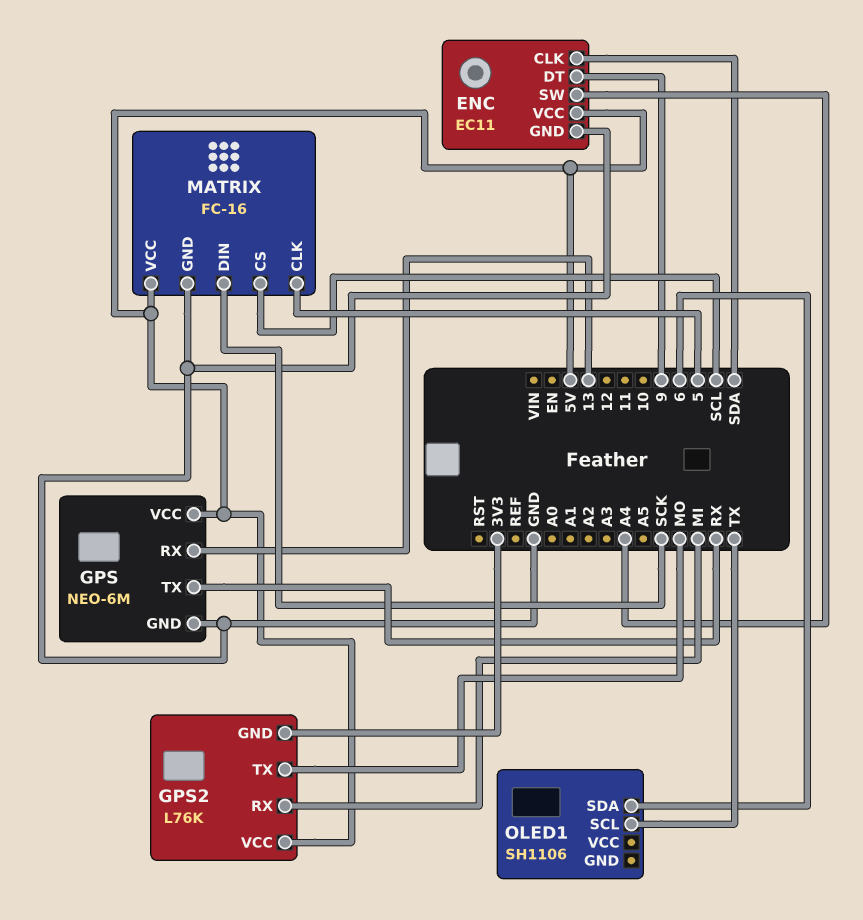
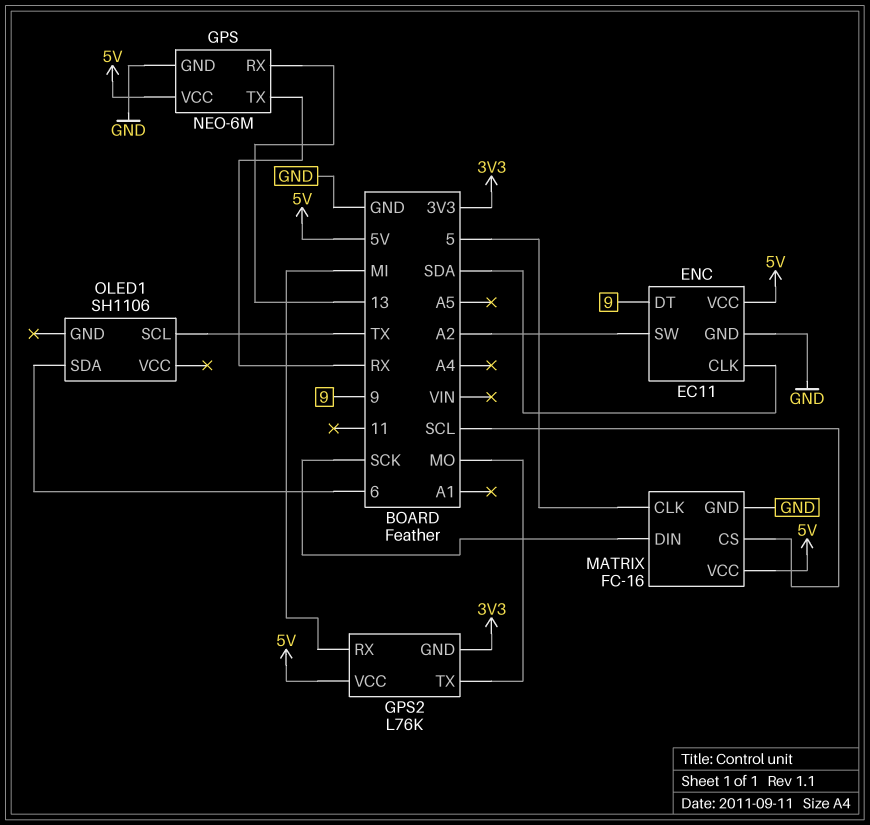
ENC pin SW: A4 -> A2

